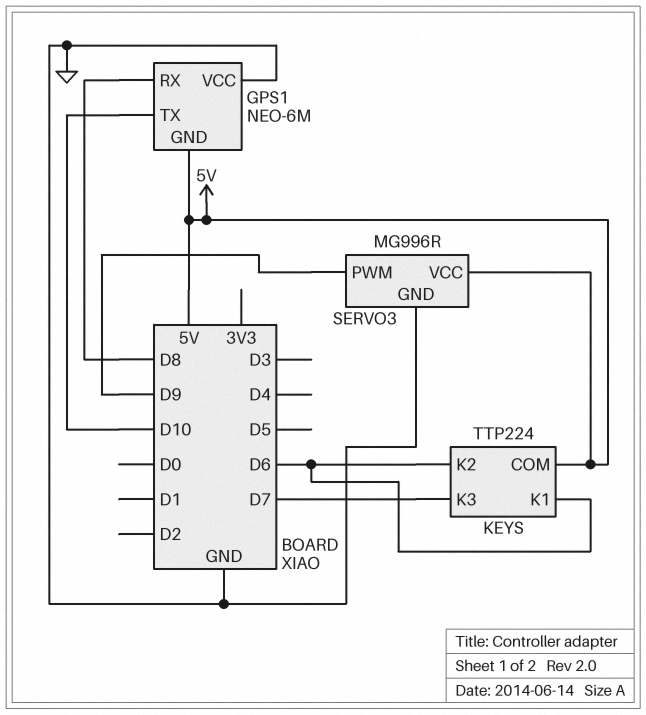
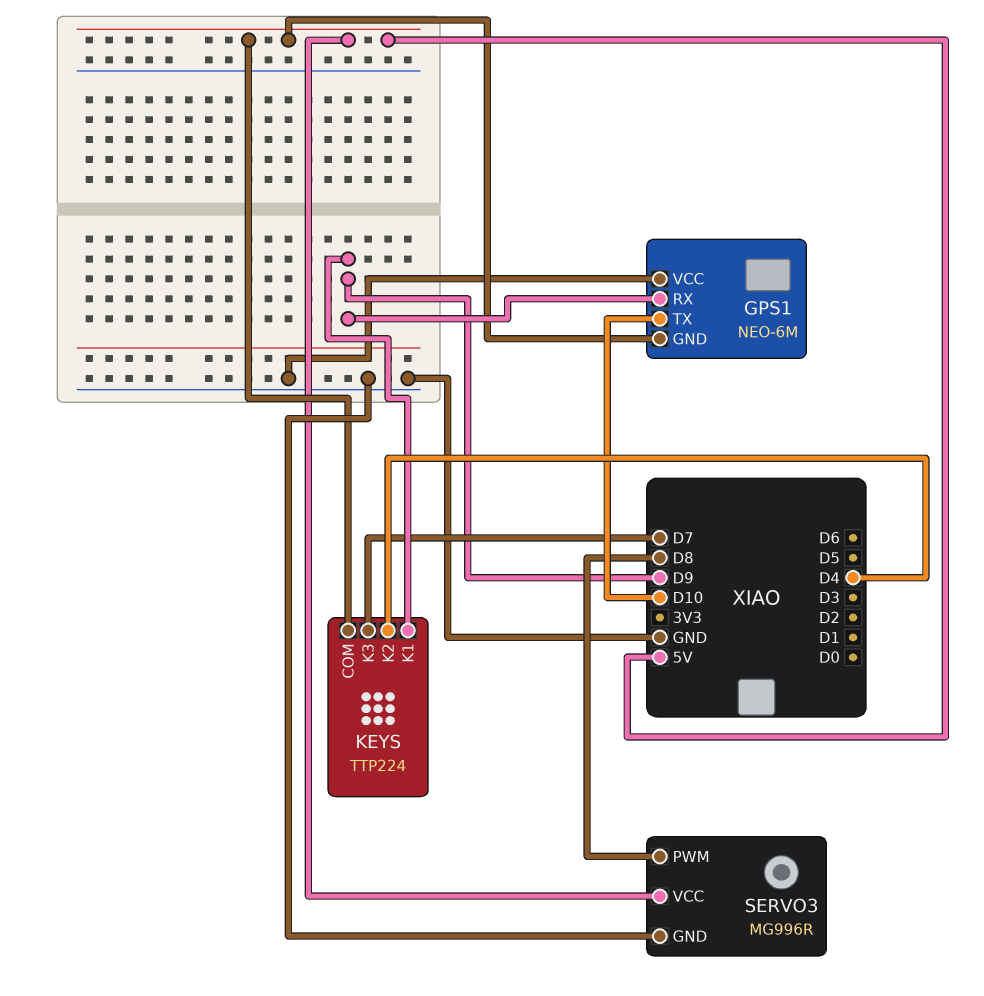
GPS1 pin RX: D8 -> D9
KEYS pin K1: D6 -> D9
KEYS pin K2: D6 -> D4
SERVO3 pin PWM: D9 -> D8

